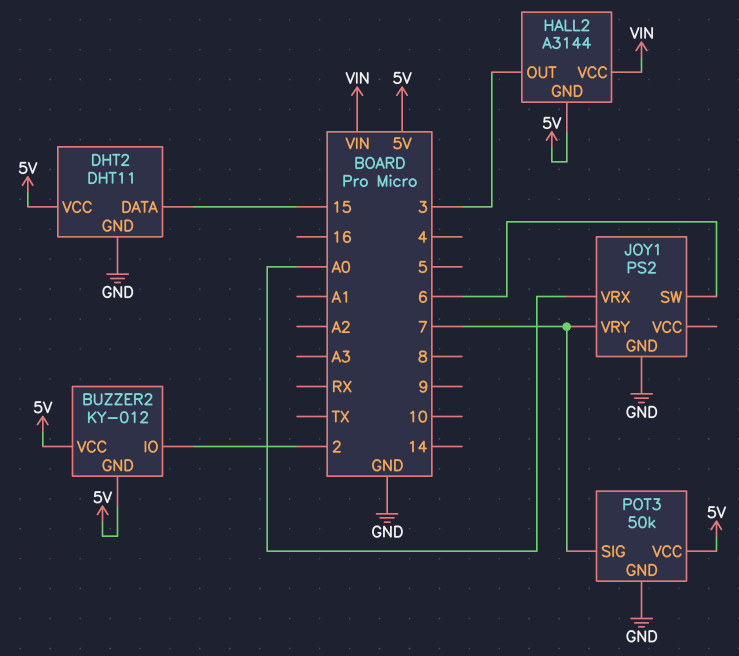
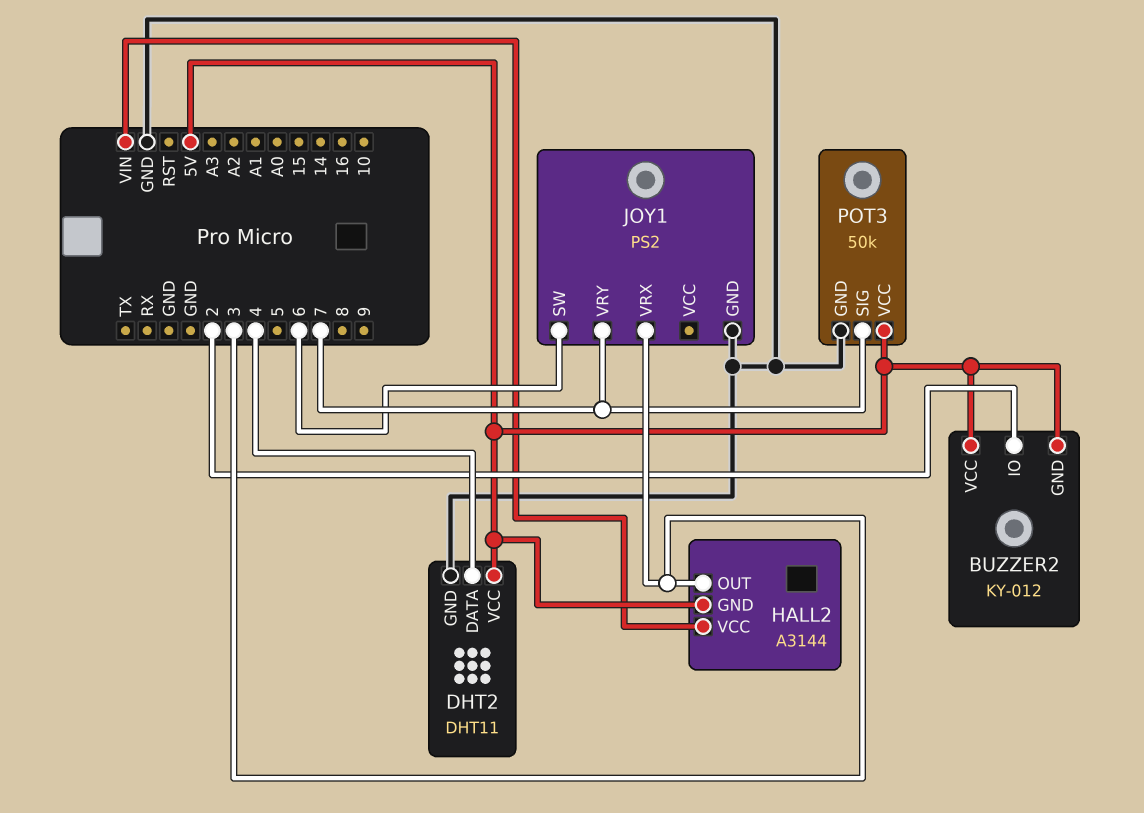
DHT2 pin DATA: 15 -> 4
JOY1 pin VRX: A0 -> 3

